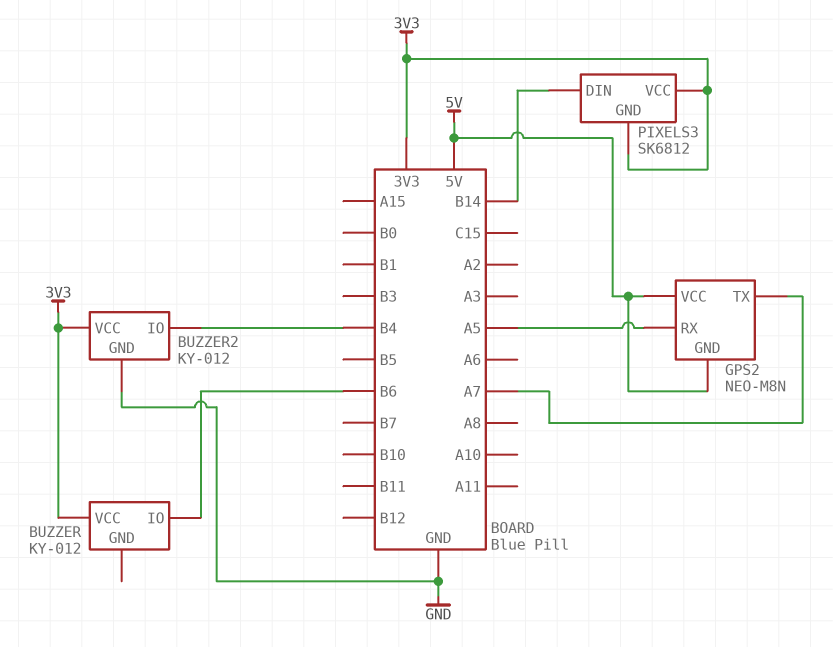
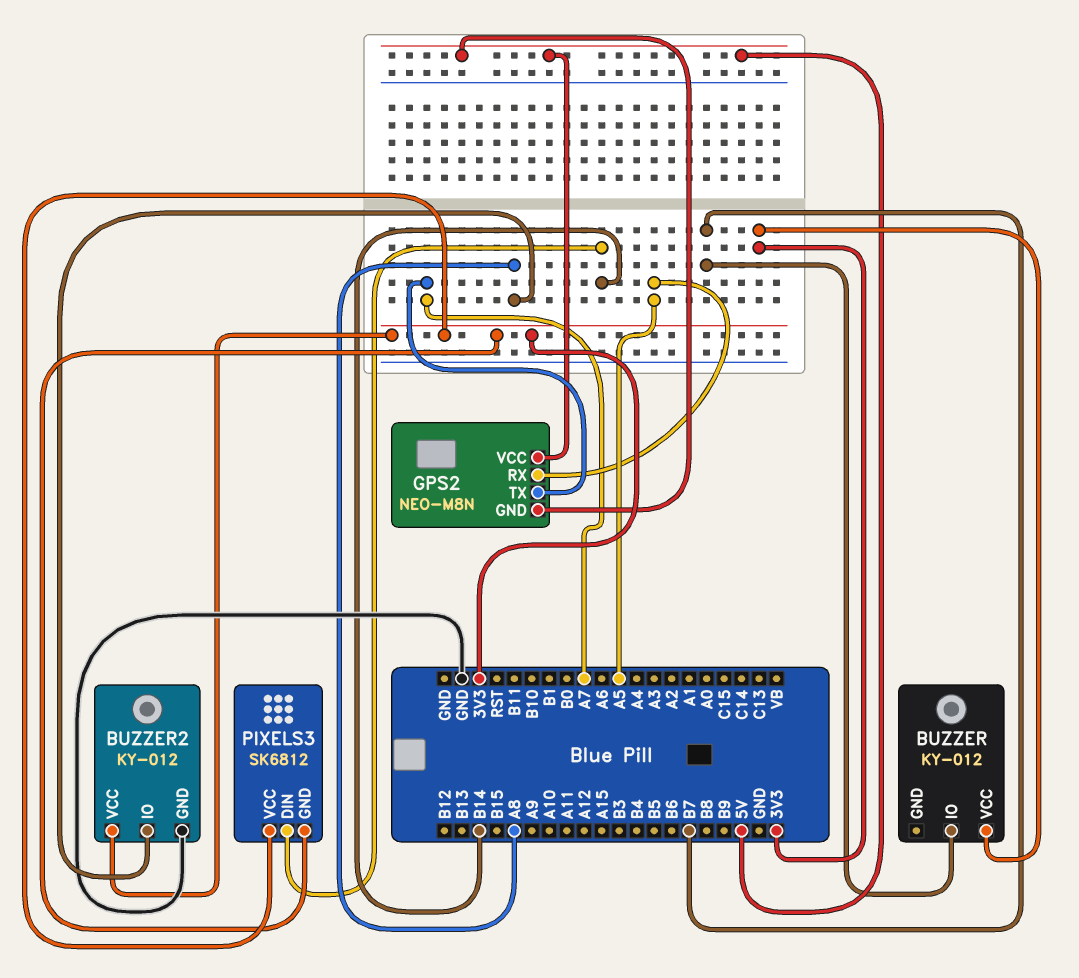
BUZZER pin IO: B6 -> B7
BUZZER2 pin IO: B4 -> A8

